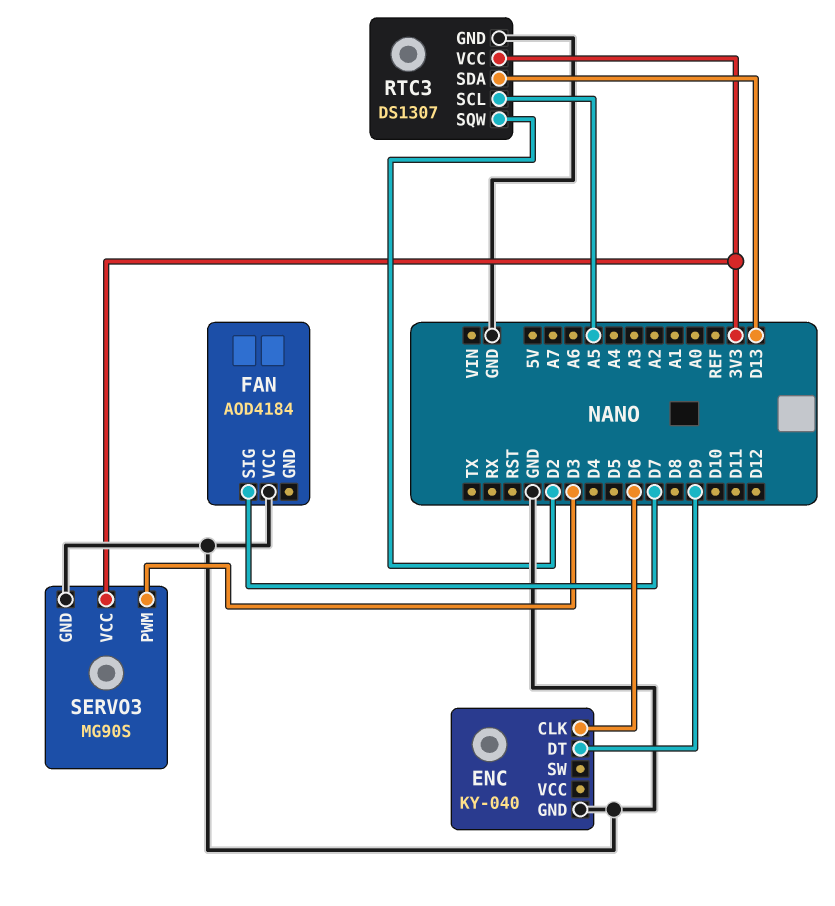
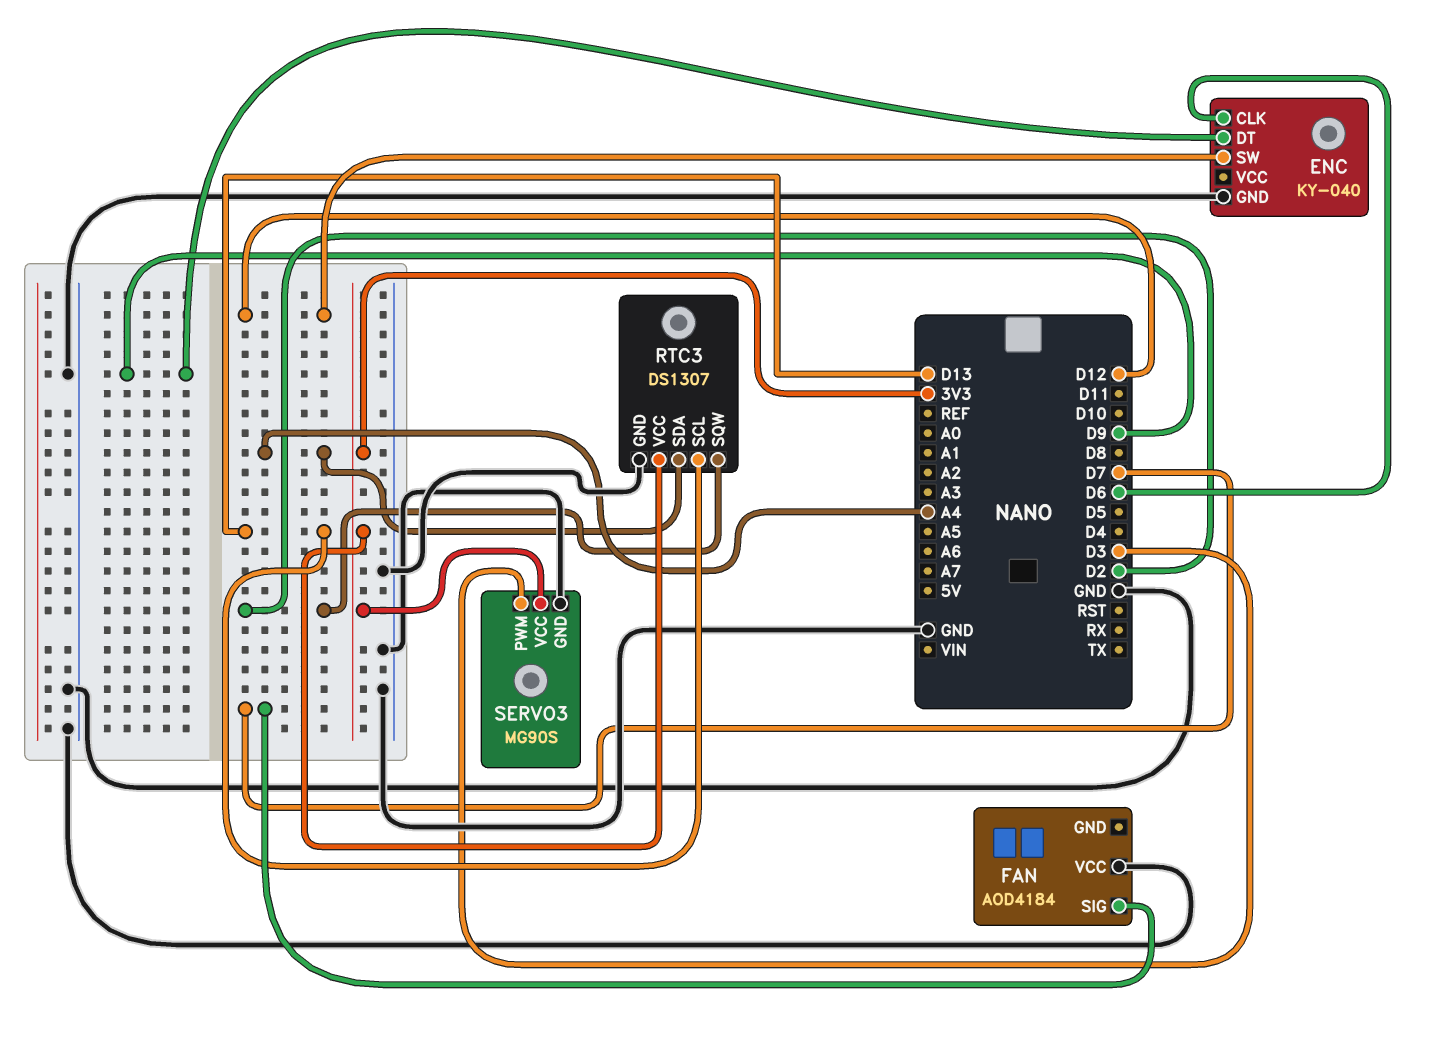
ENC pin SW: none -> D12
RTC3 pin SCL: A5 -> D13
RTC3 pin SDA: D13 -> A4

